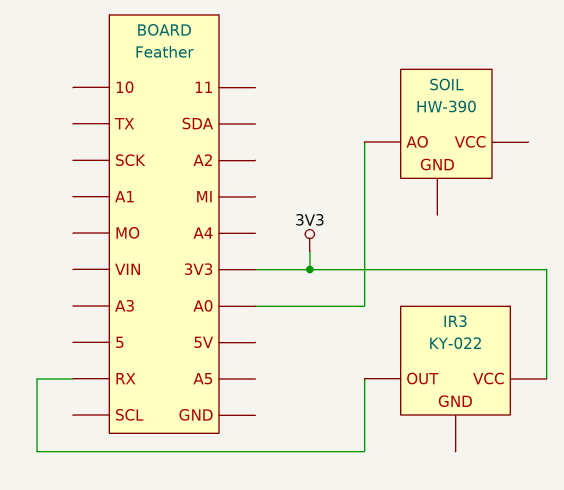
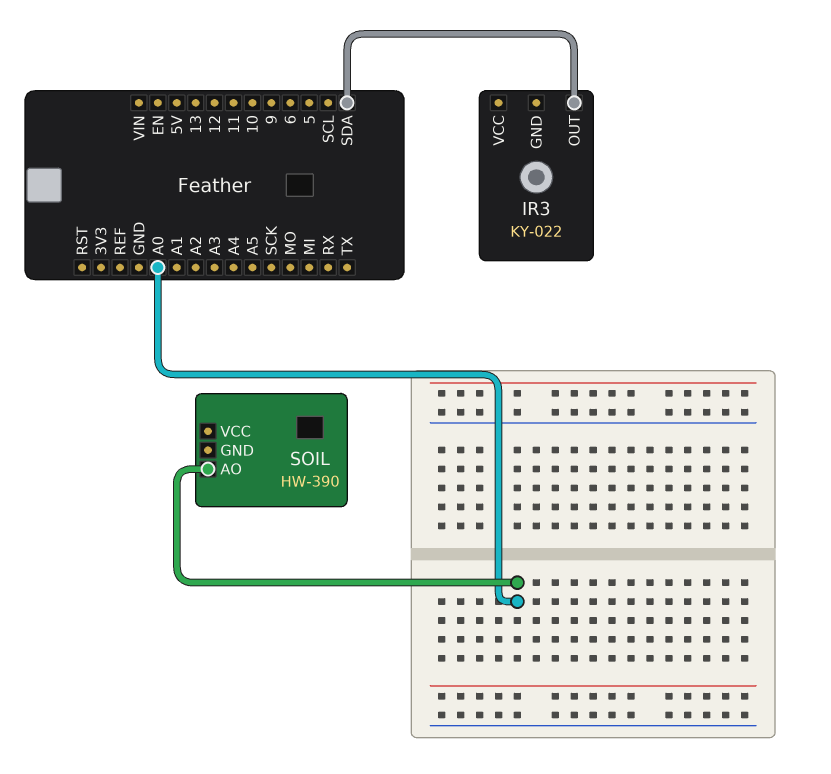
IR3 pin OUT: RX -> SDA
IR3 pin VCC: 3V3 -> none

